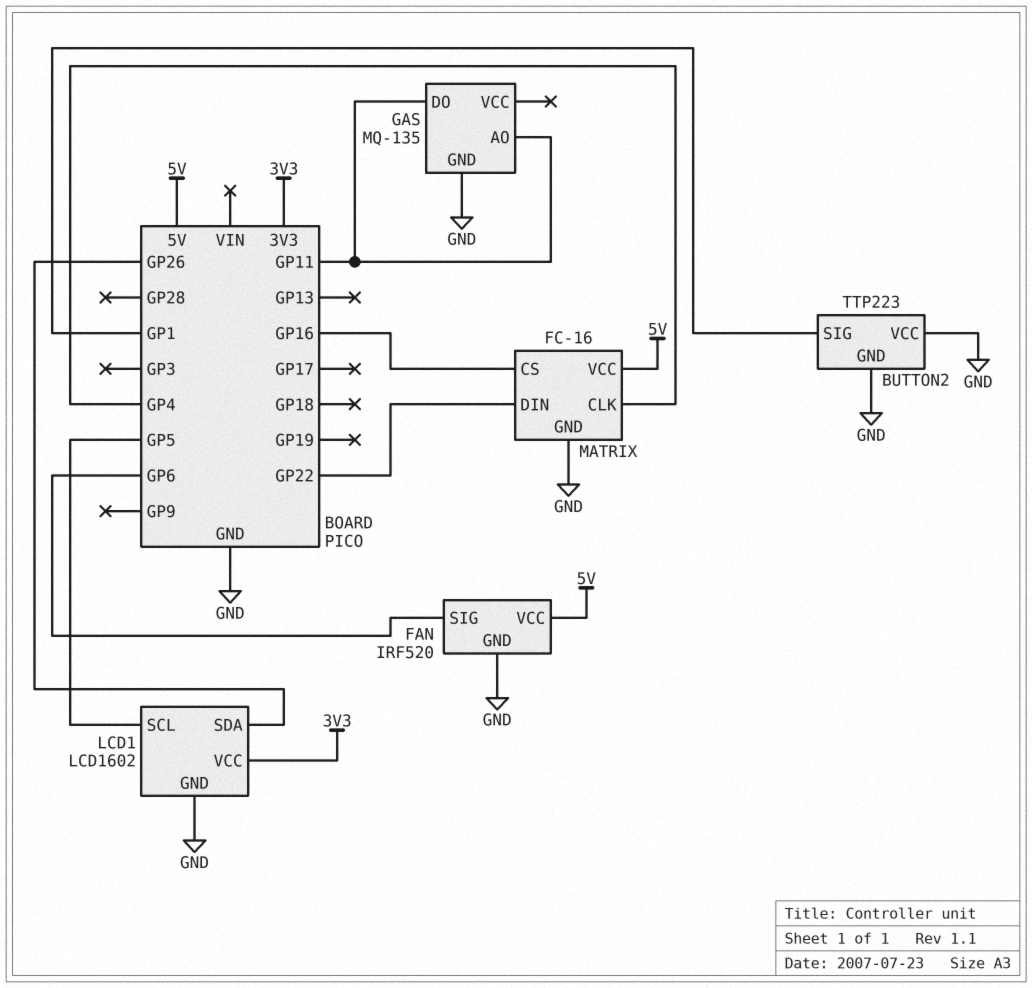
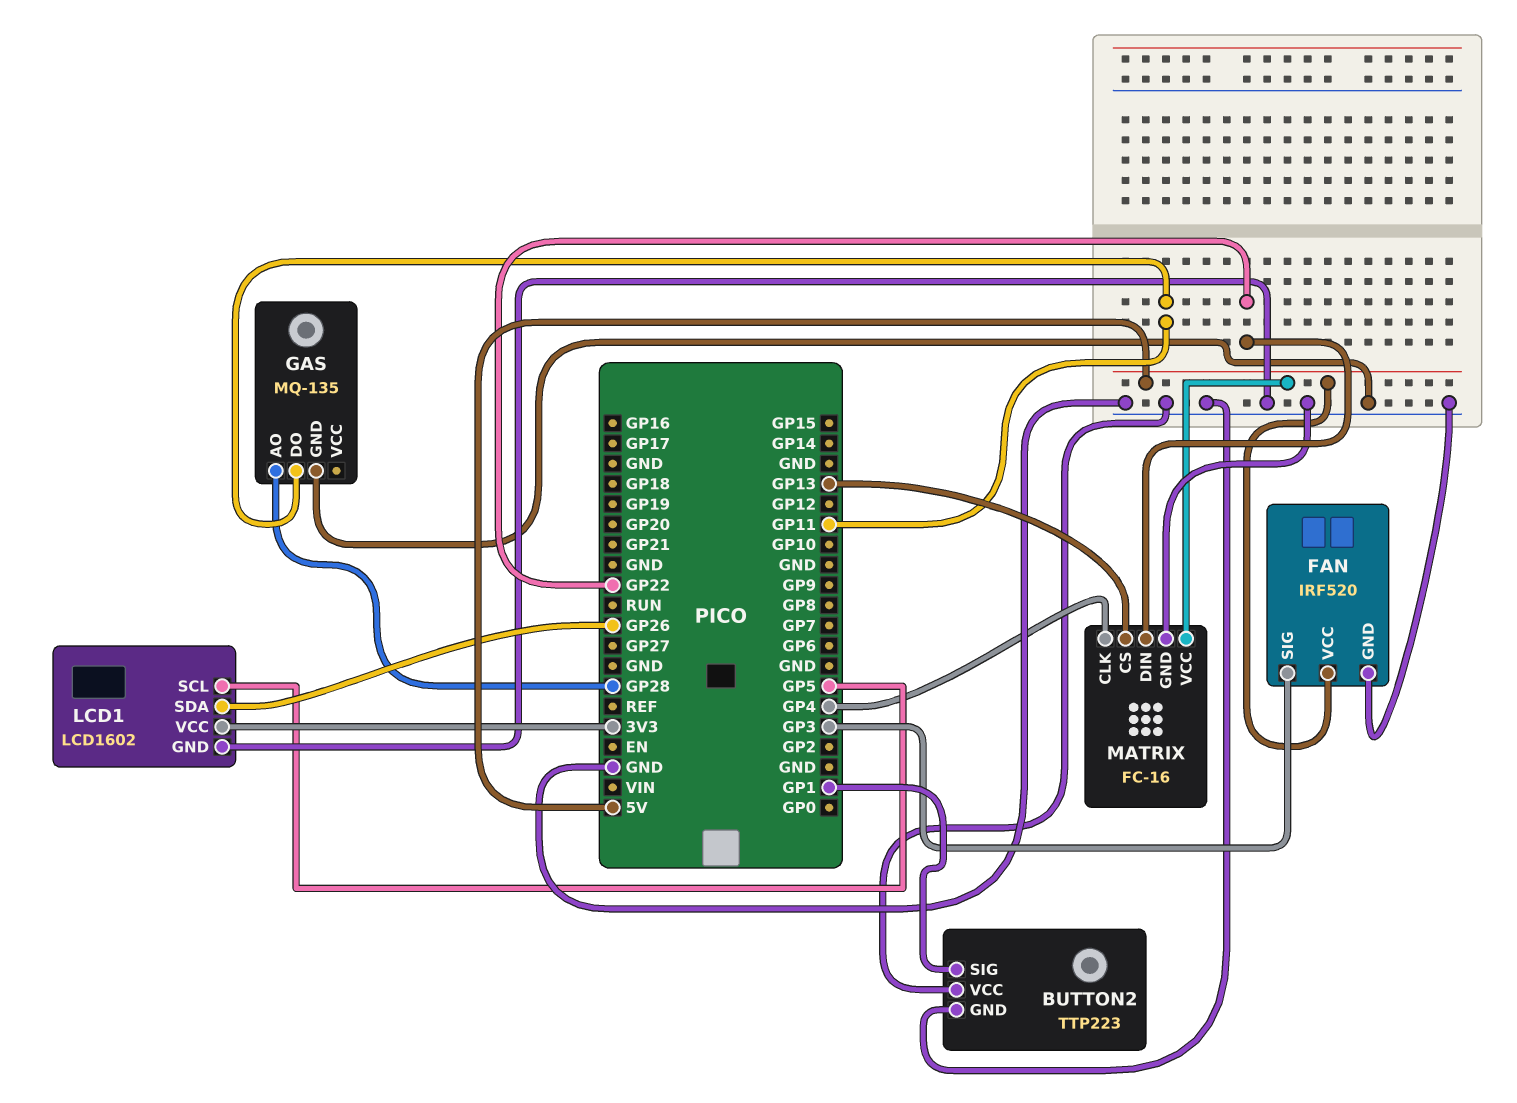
FAN pin SIG: GP6 -> GP3
GAS pin AO: GP11 -> GP28
MATRIX pin CS: GP16 -> GP13

